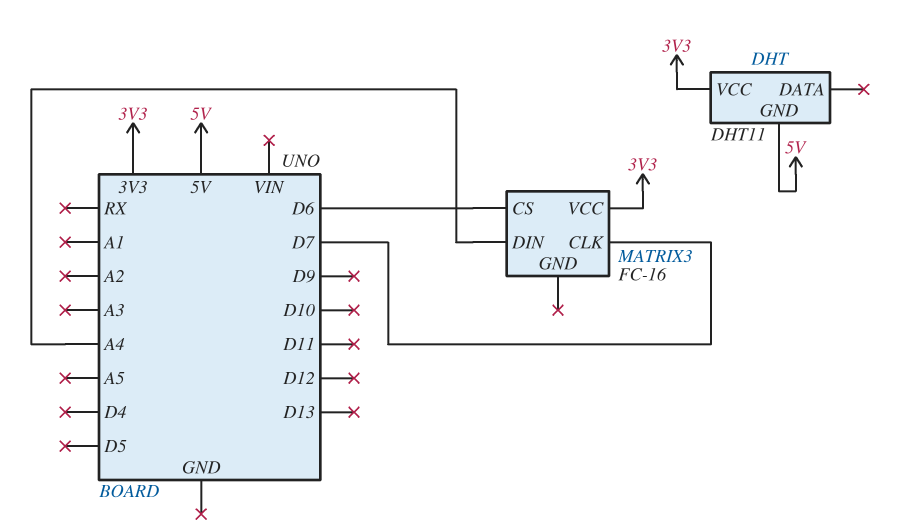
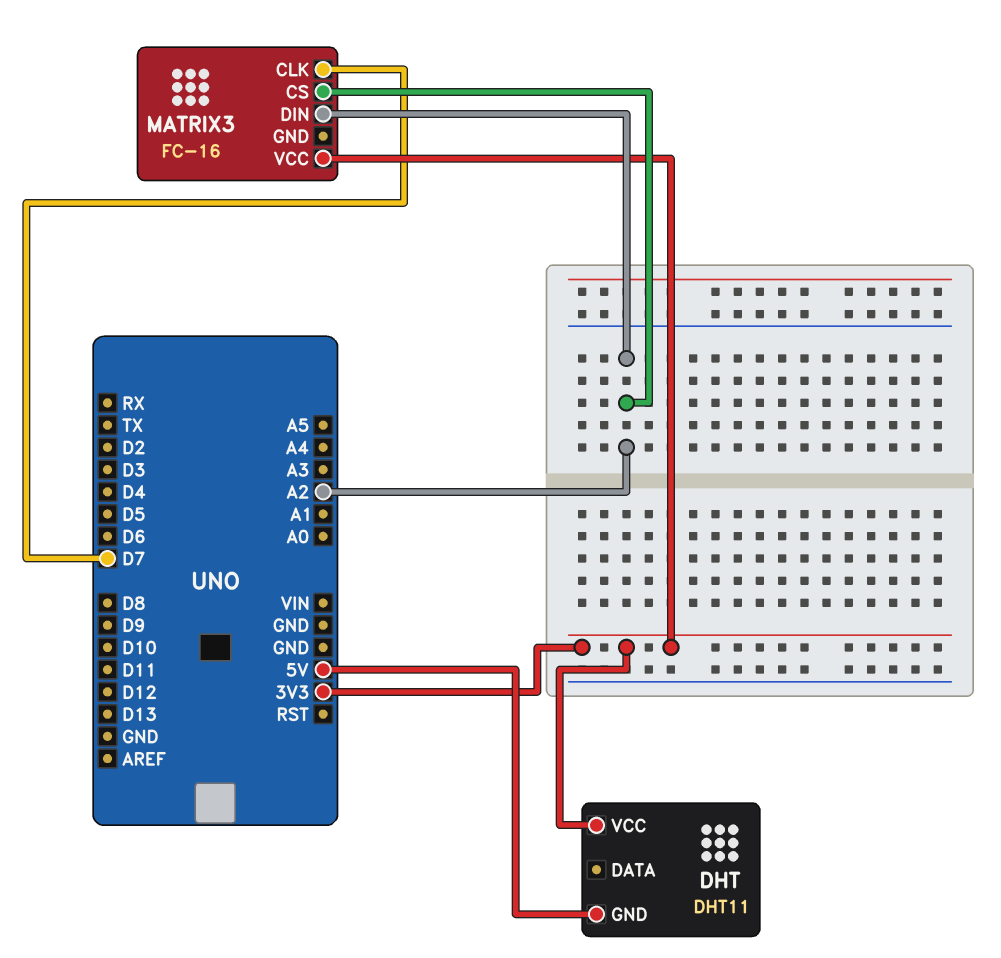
MATRIX3 pin CS: D6 -> A2
MATRIX3 pin DIN: A4 -> A2

